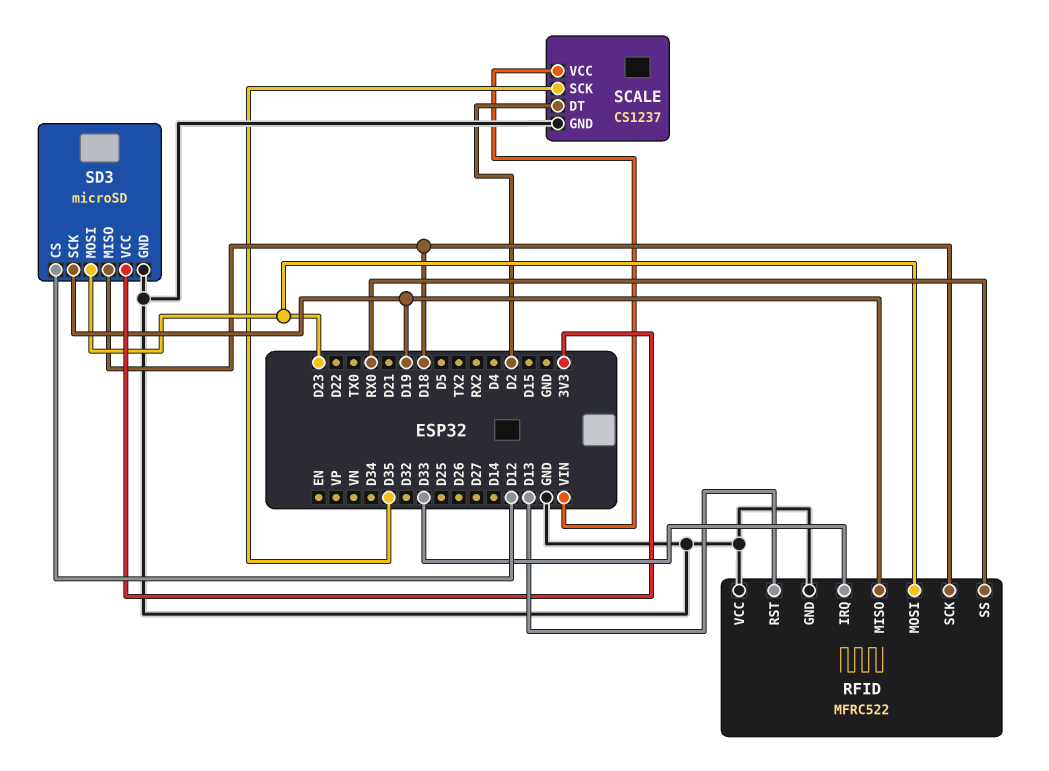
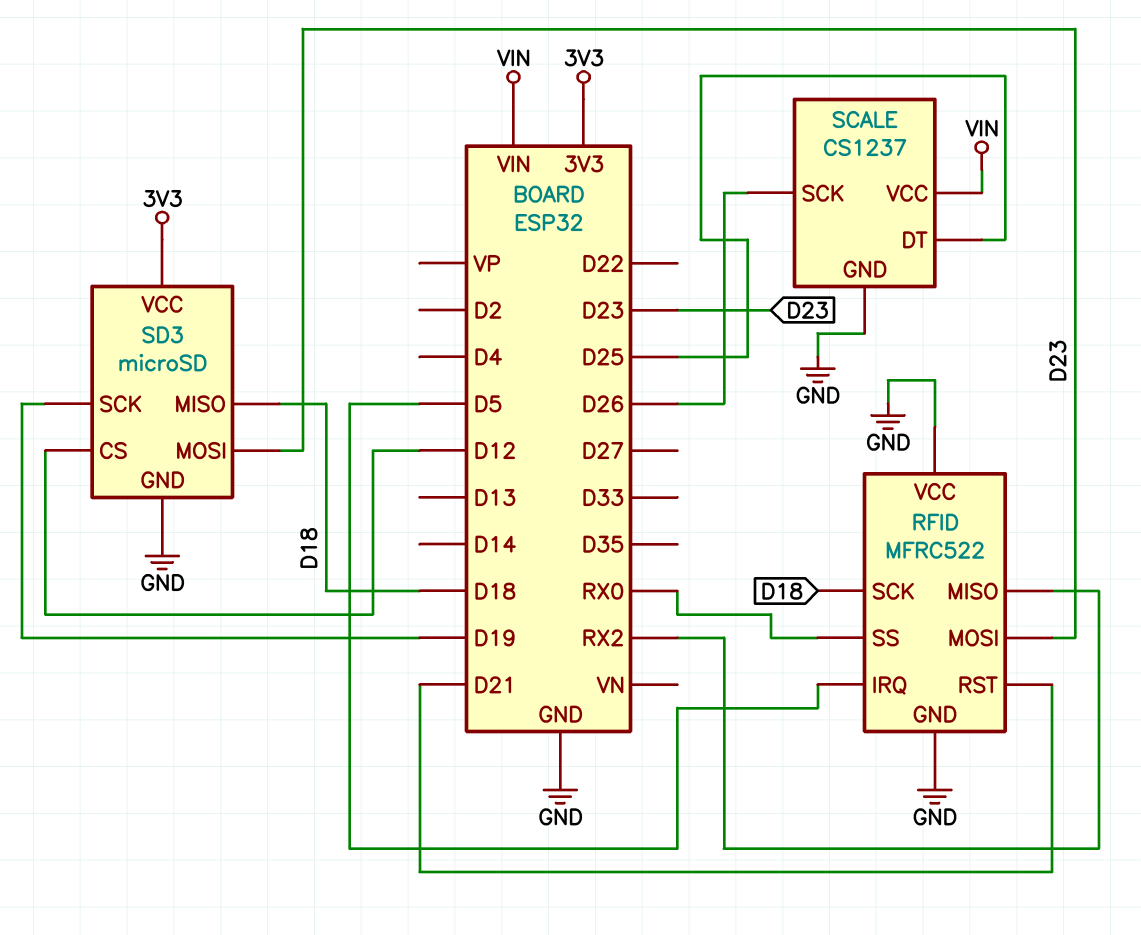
RFID pin IRQ: D33 -> D5
RFID pin MISO: D19 -> RX2
RFID pin RST: D13 -> D21
SCALE pin DT: D2 -> D25
SCALE pin SCK: D35 -> D26

